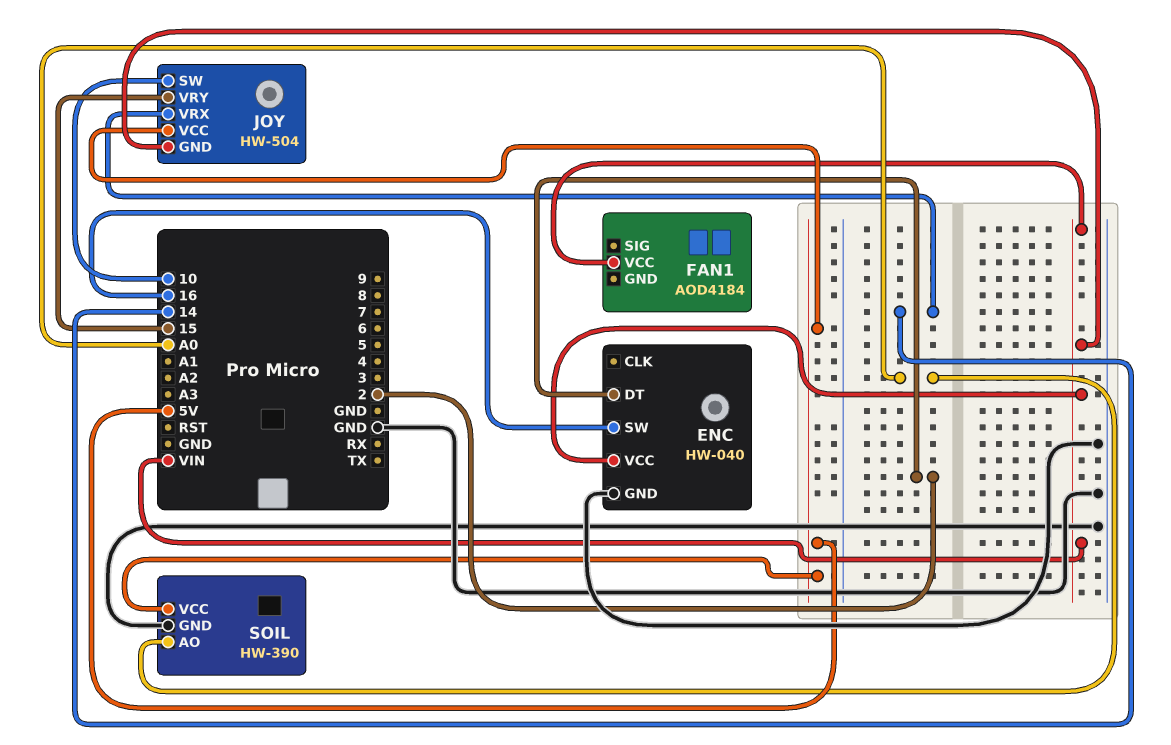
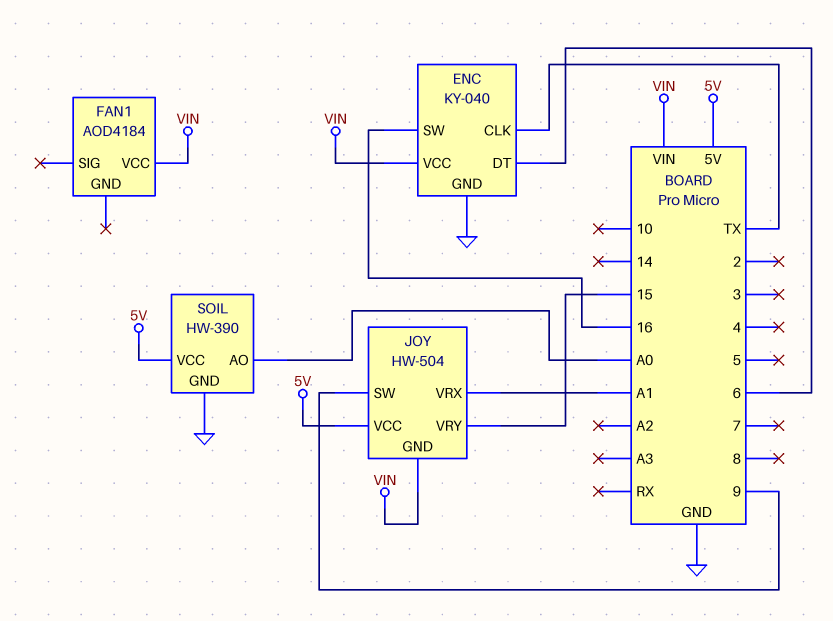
ENC: HW-040 -> KY-040
ENC pin CLK: none -> TX
ENC pin DT: 2 -> 6
JOY pin SW: 10 -> 9
JOY pin VRX: 14 -> A1

